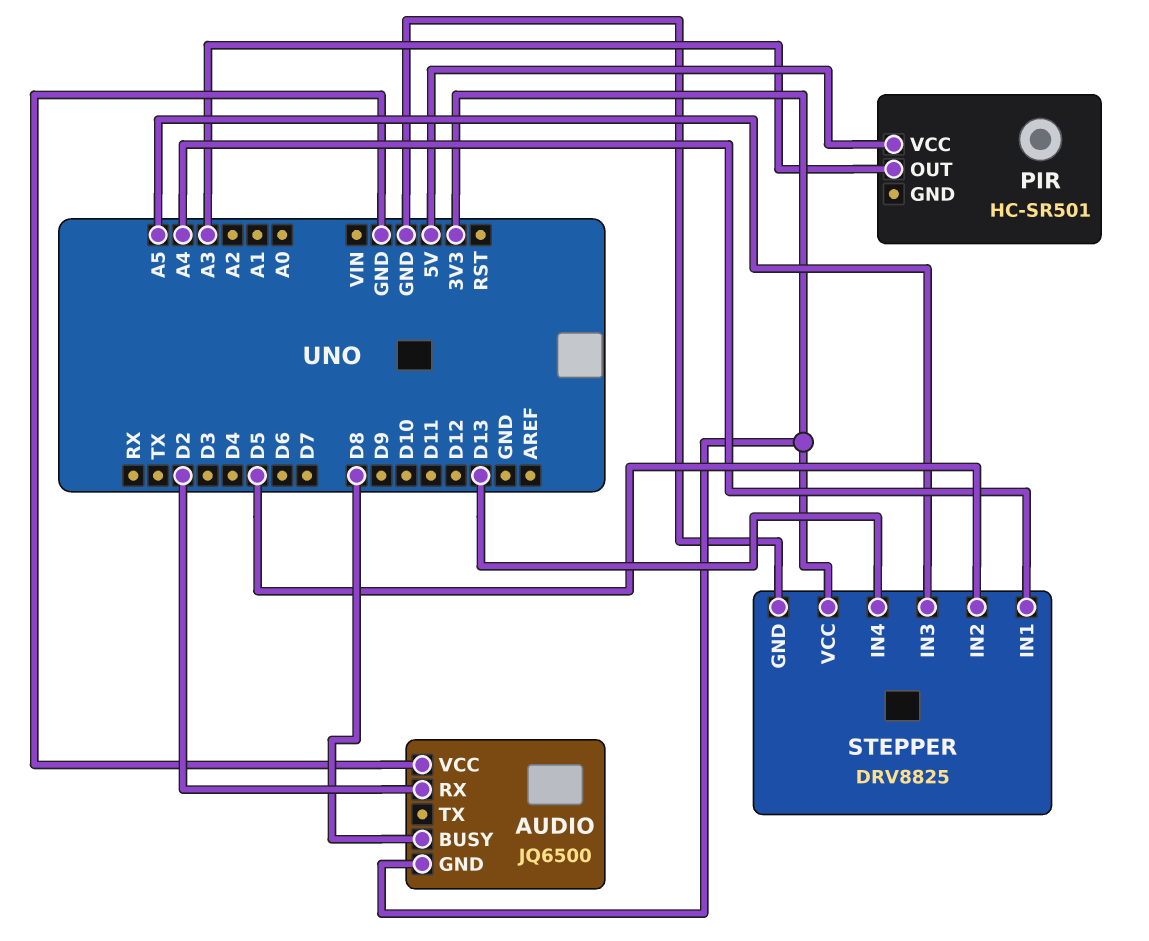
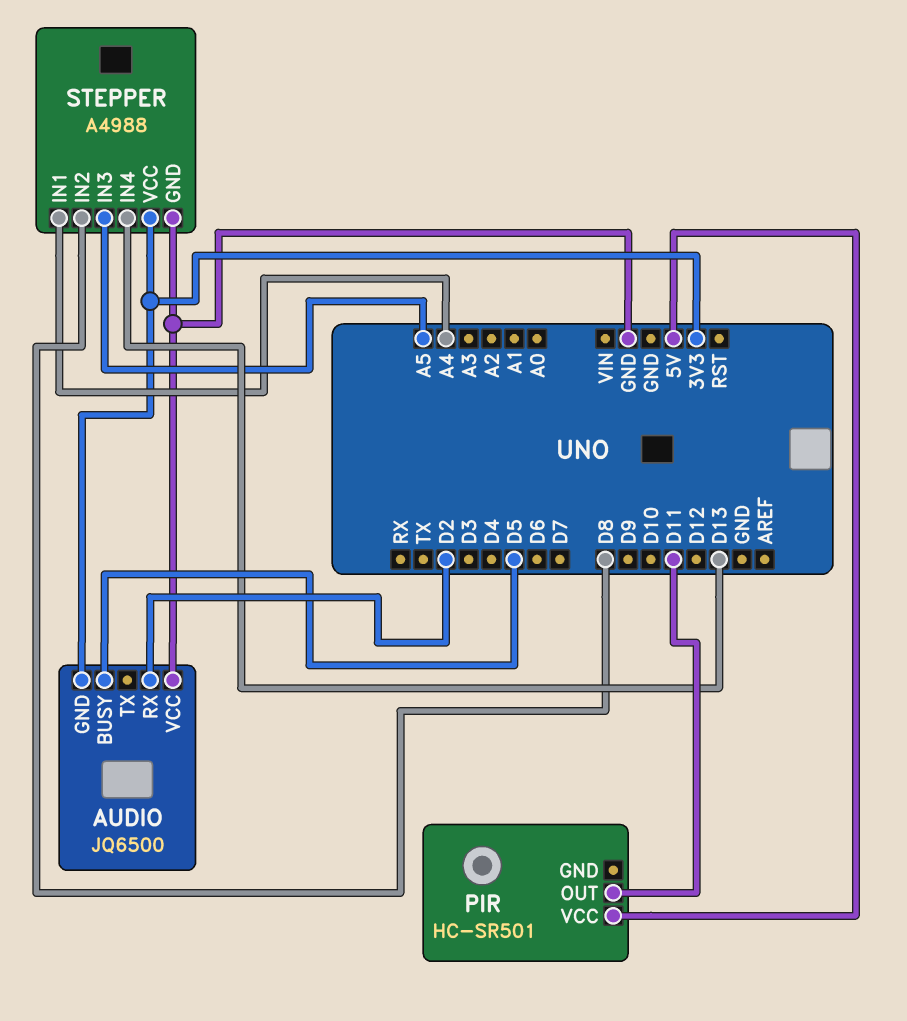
AUDIO pin BUSY: D8 -> D5
PIR pin OUT: A3 -> D11
STEPPER: DRV8825 -> A4988
STEPPER pin IN2: D5 -> D8

